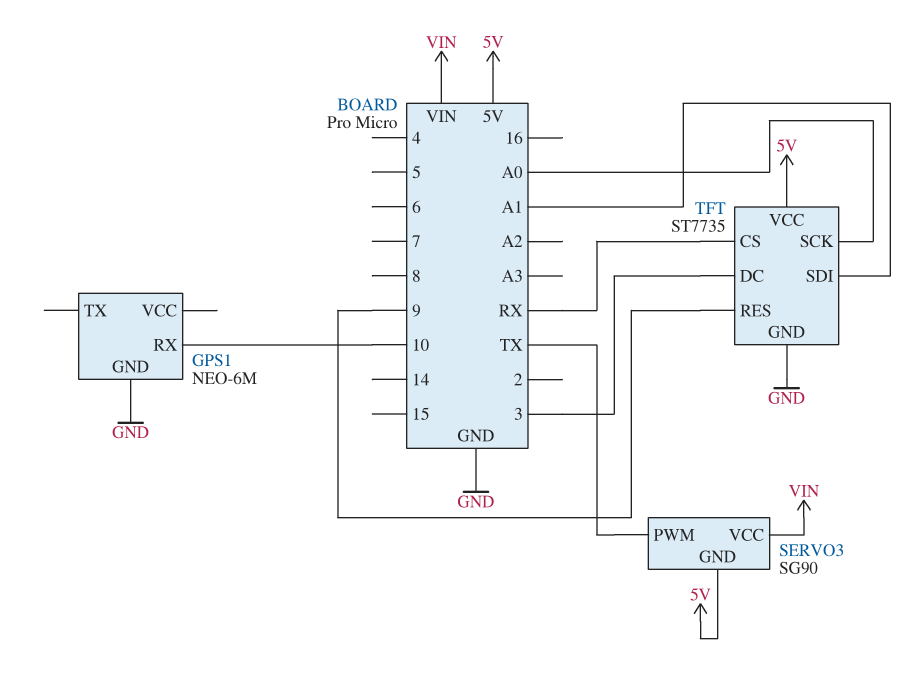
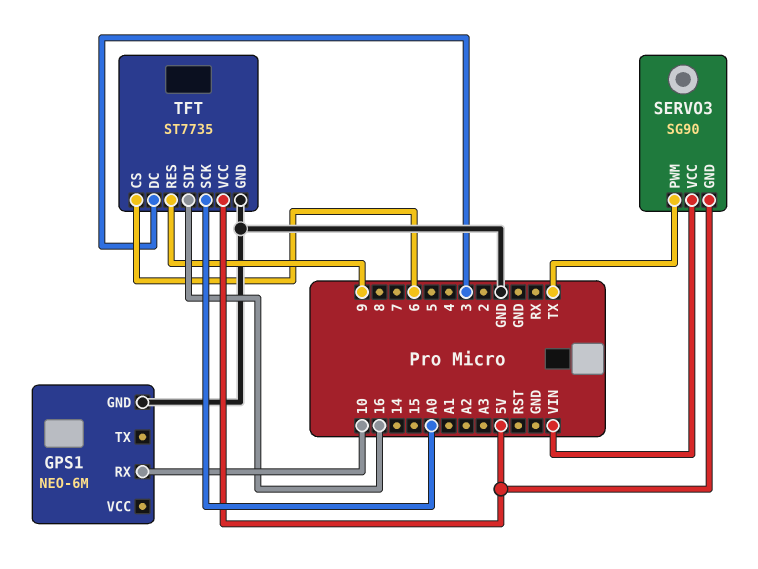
TFT pin CS: RX -> 6
TFT pin SDI: A1 -> 16

